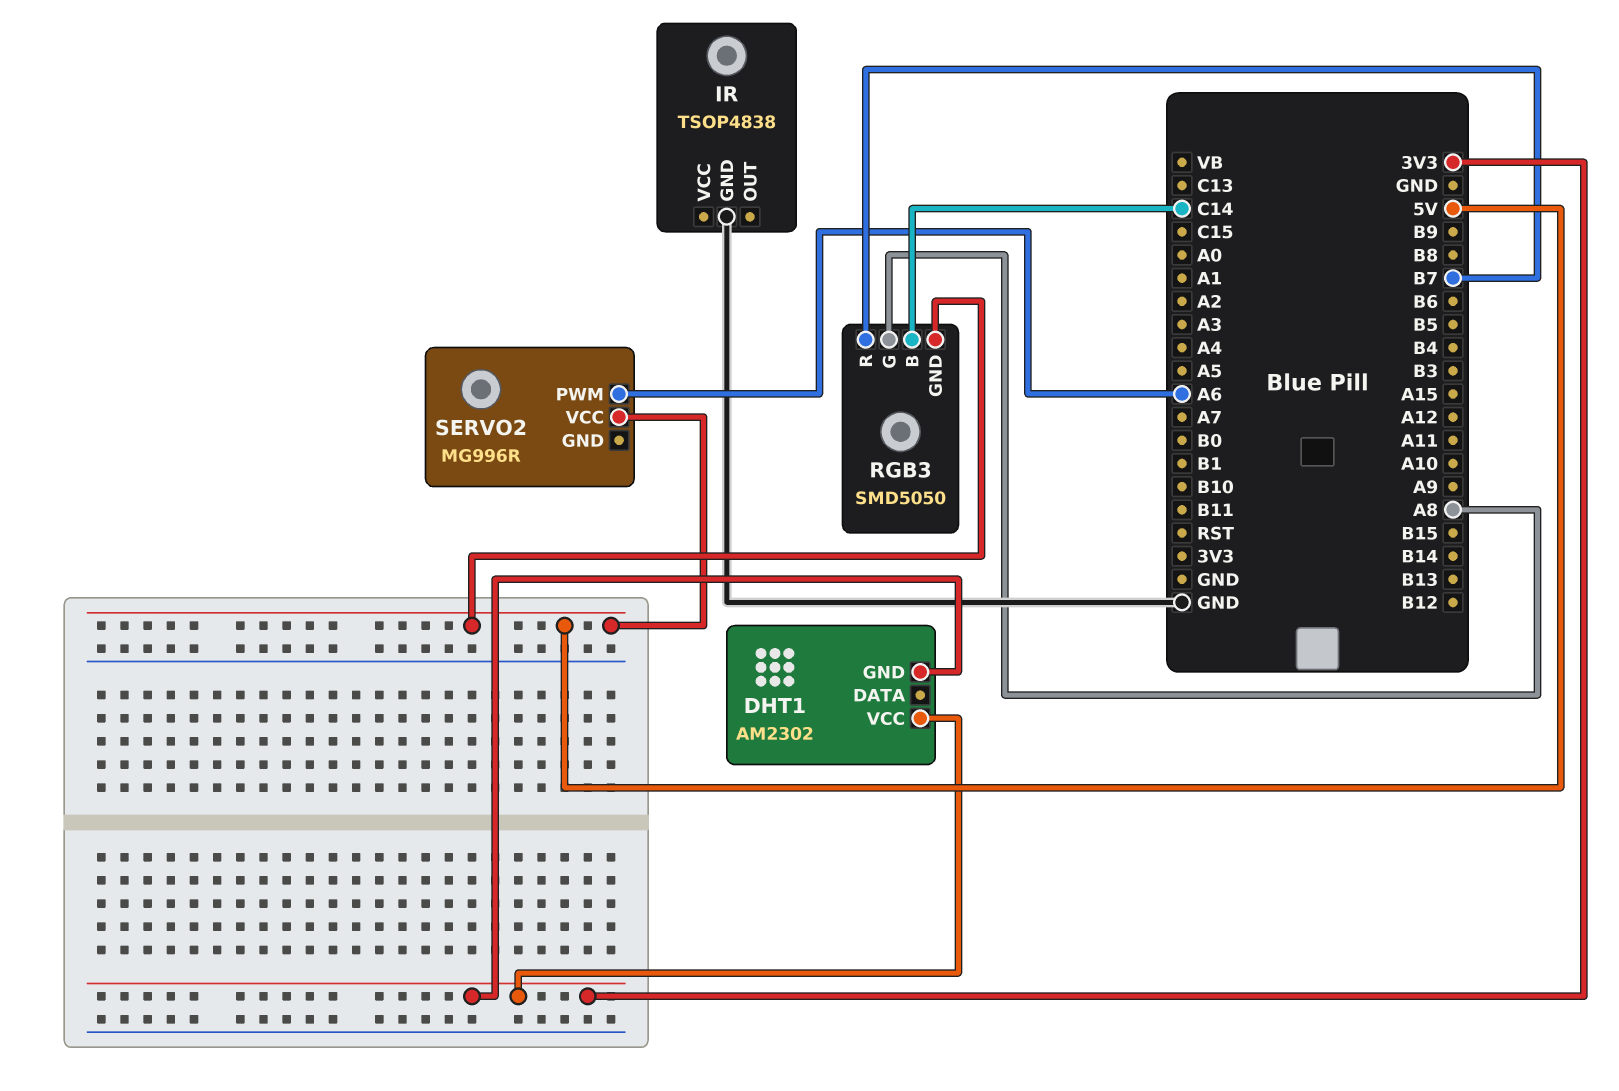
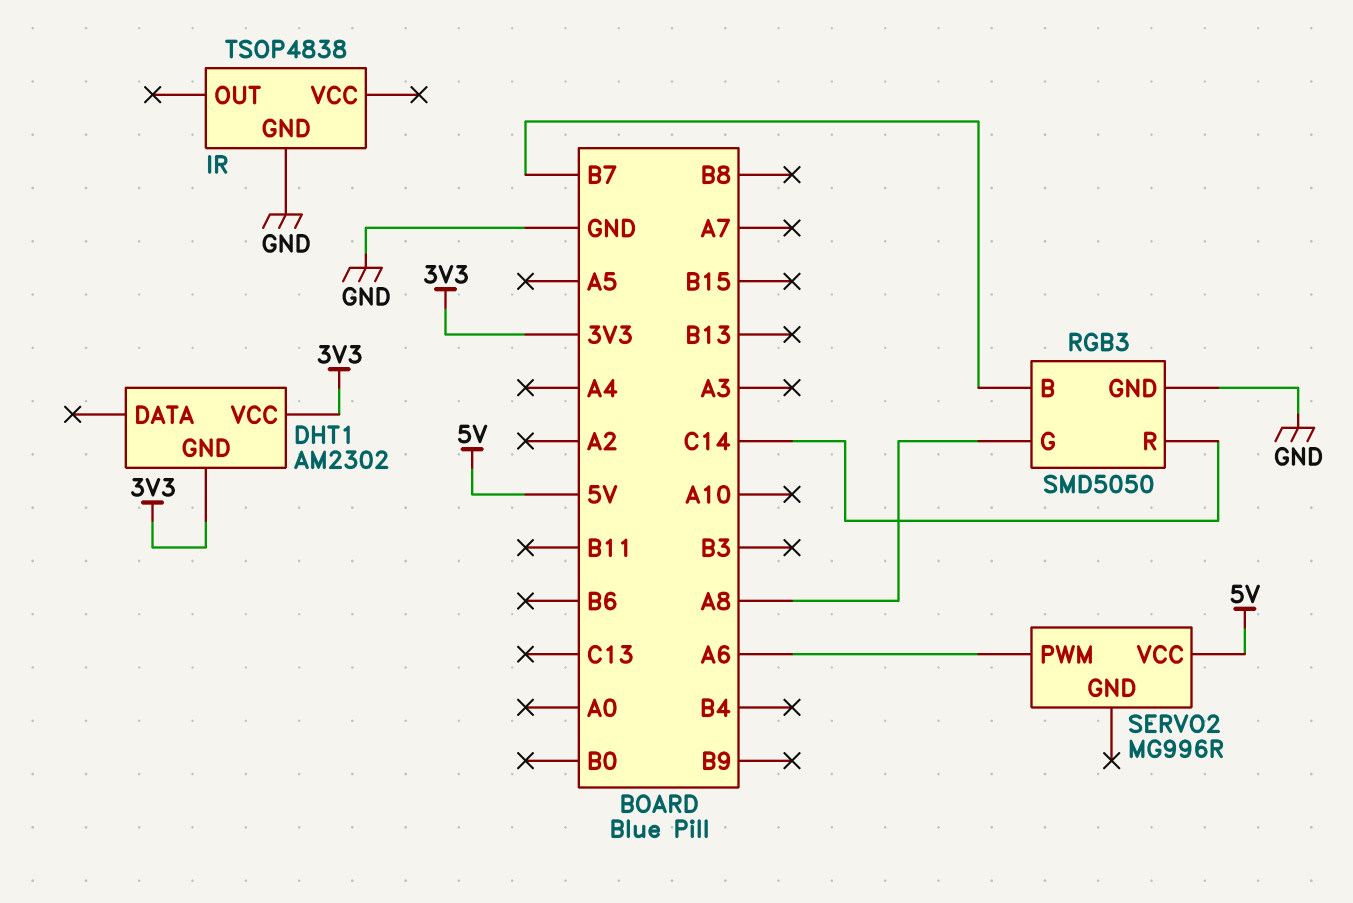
RGB3 pin B: C14 -> B7
RGB3 pin GND: 5V -> GND
RGB3 pin R: B7 -> C14

